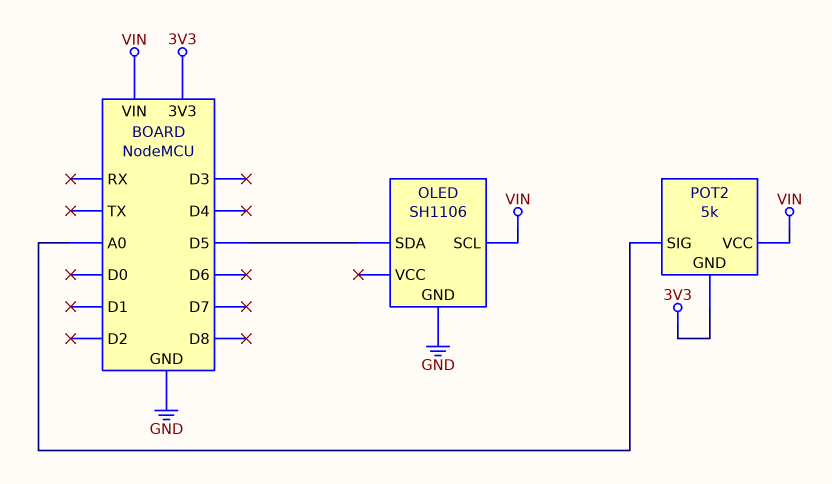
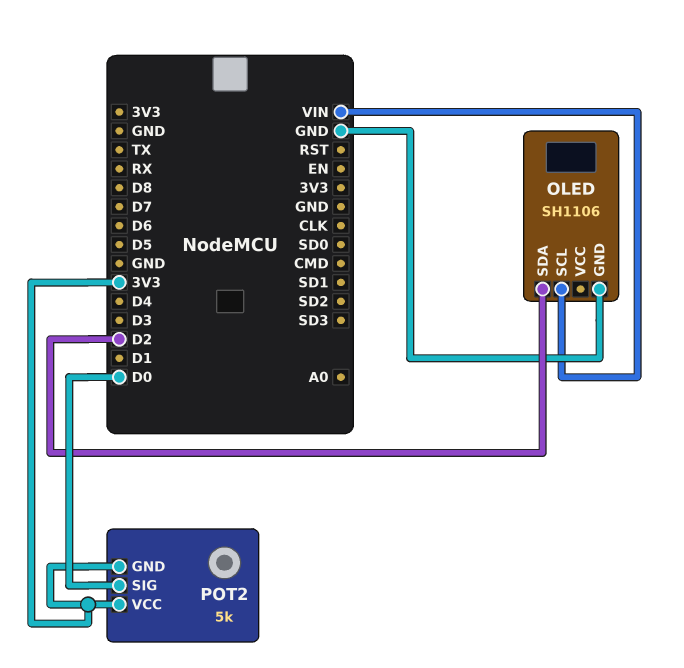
OLED pin SDA: D5 -> D2
POT2 pin SIG: A0 -> D0
POT2 pin VCC: VIN -> 3V3

